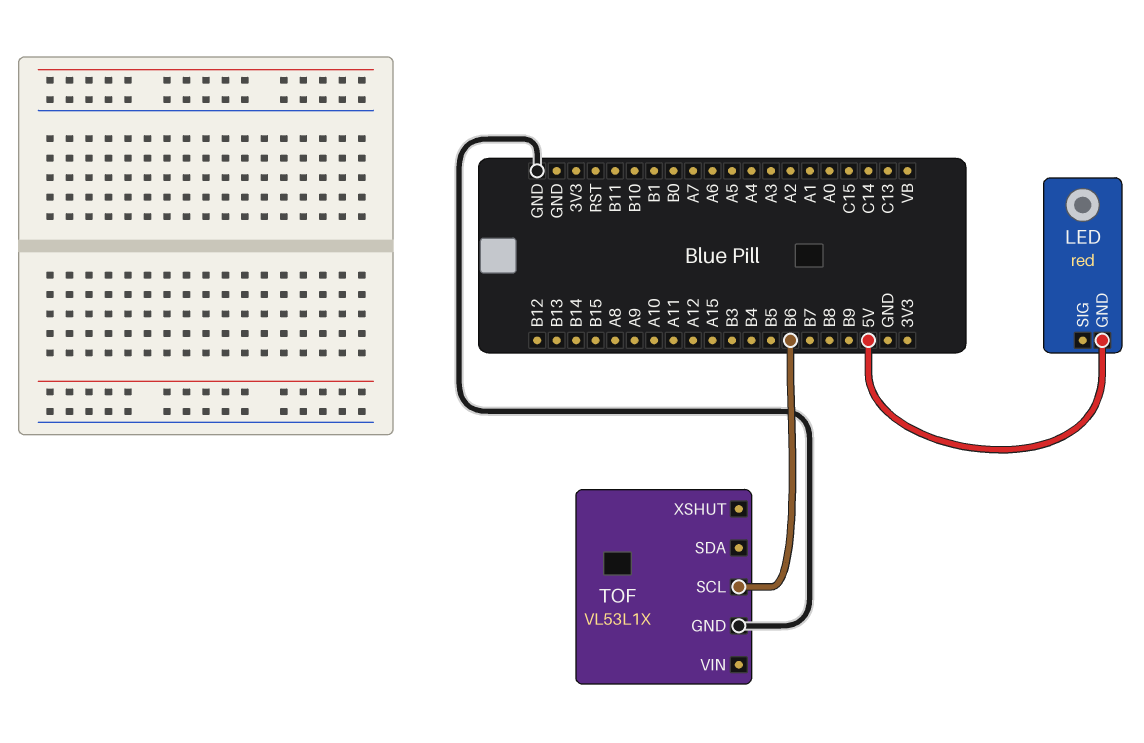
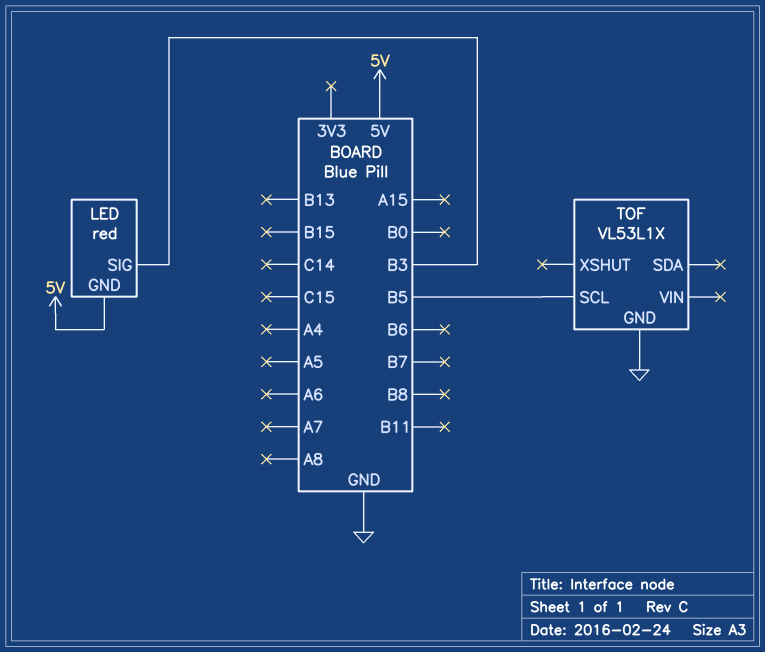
LED pin SIG: none -> B3
TOF pin SCL: B6 -> B5

